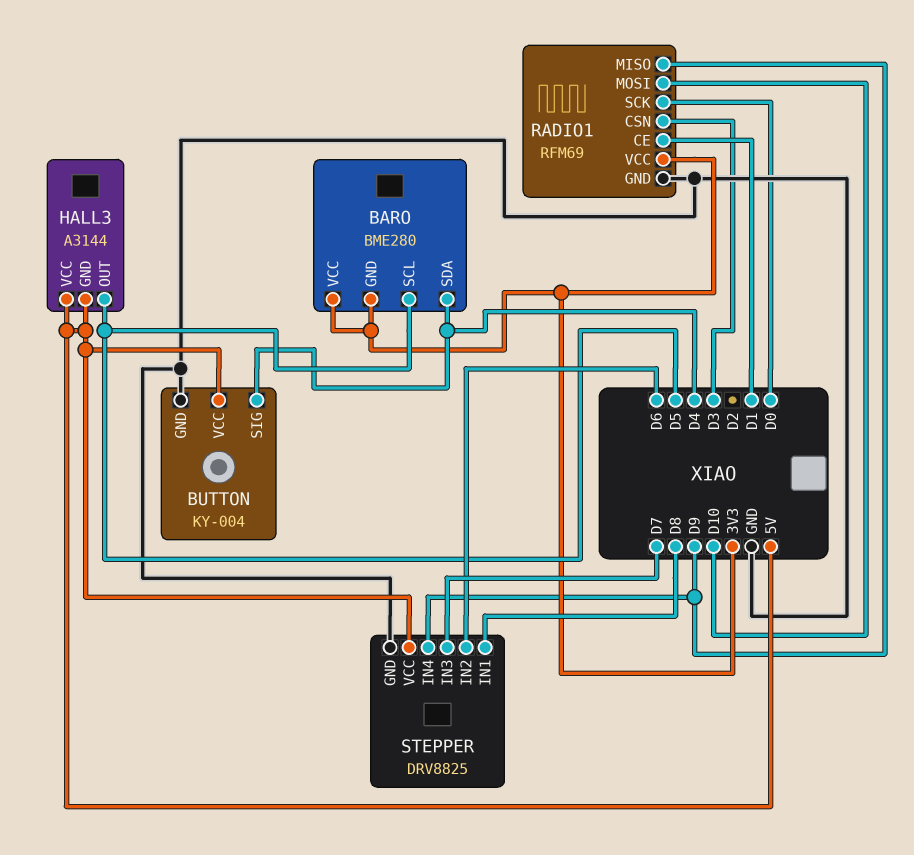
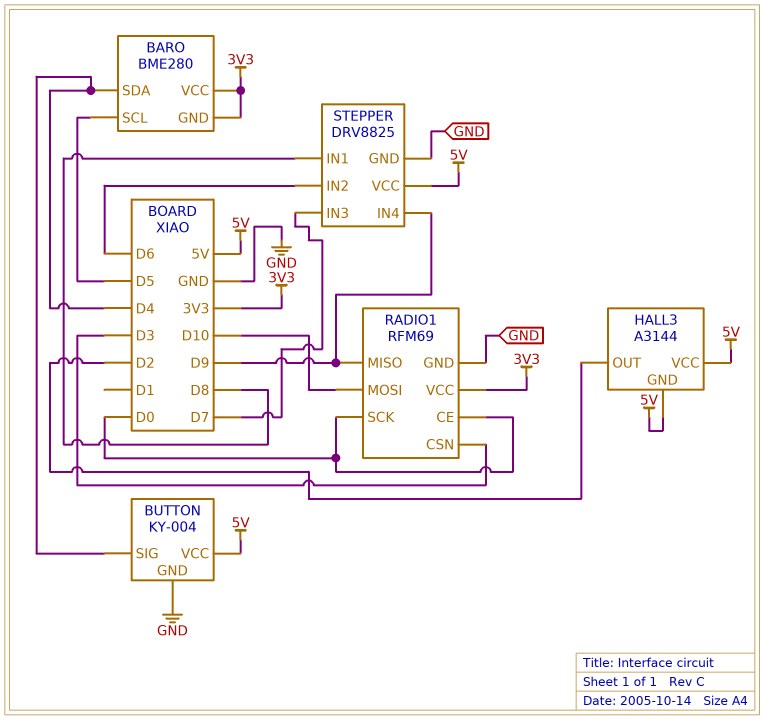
HALL3 pin OUT: D5 -> D2
RADIO1 pin CE: D1 -> D0

